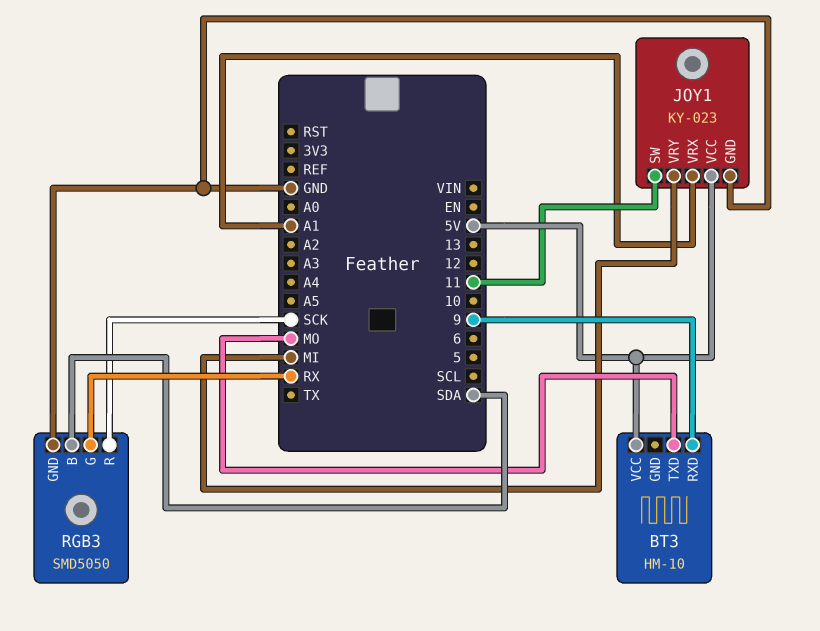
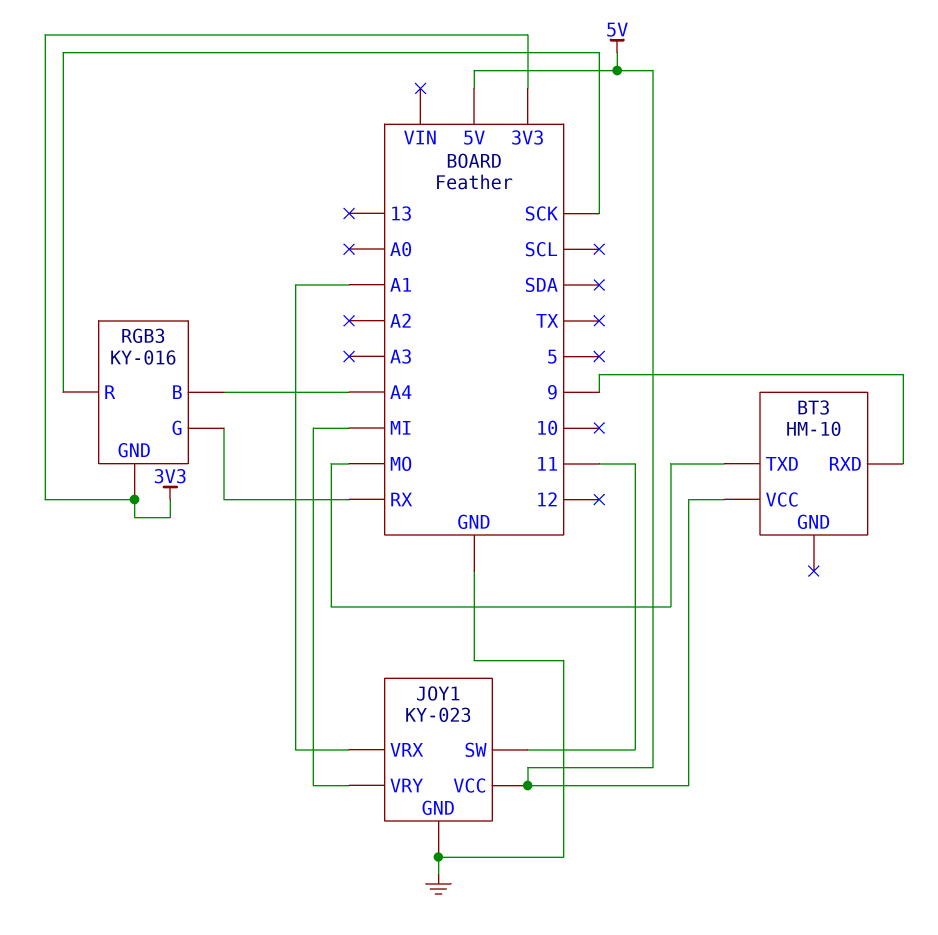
RGB3: SMD5050 -> KY-016
RGB3 pin B: SDA -> A4
RGB3 pin GND: GND -> 3V3

